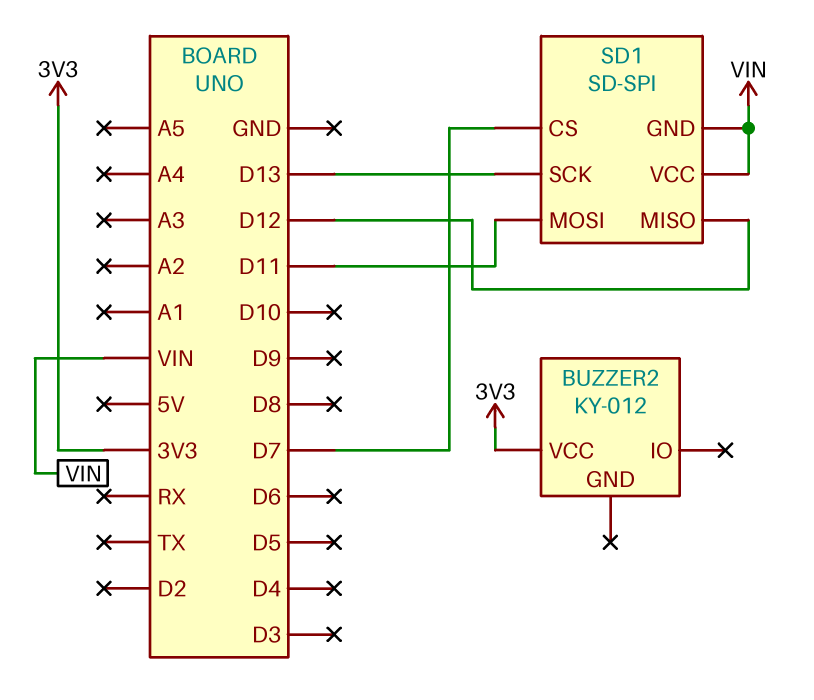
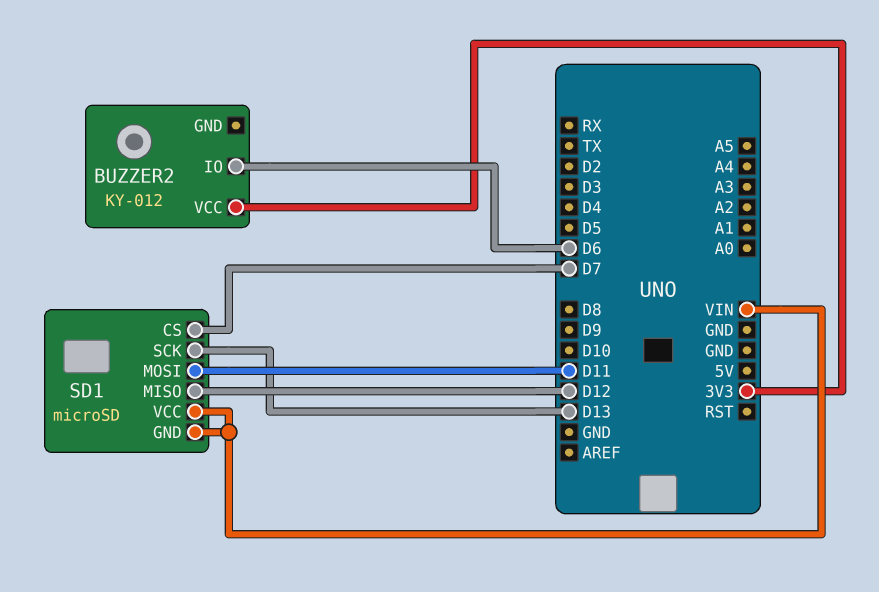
BUZZER2 pin IO: none -> D6
SD1: SD-SPI -> microSD

